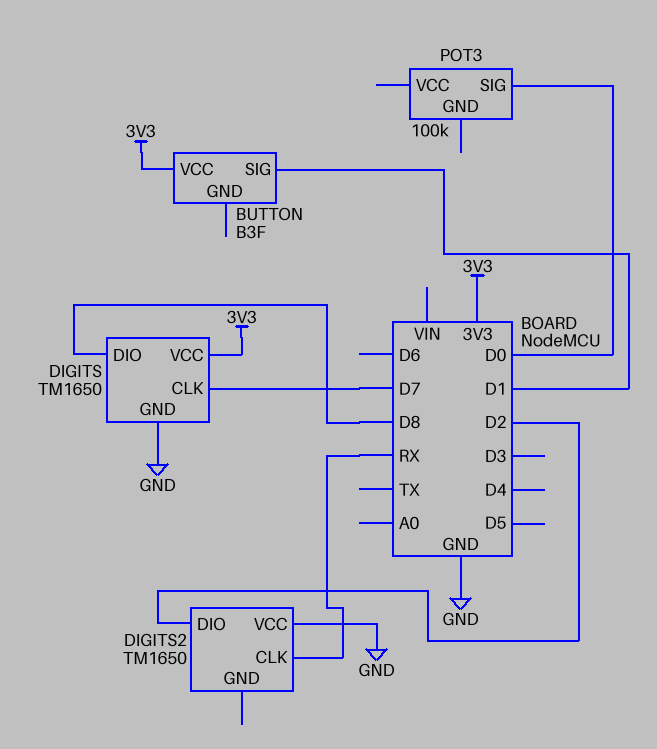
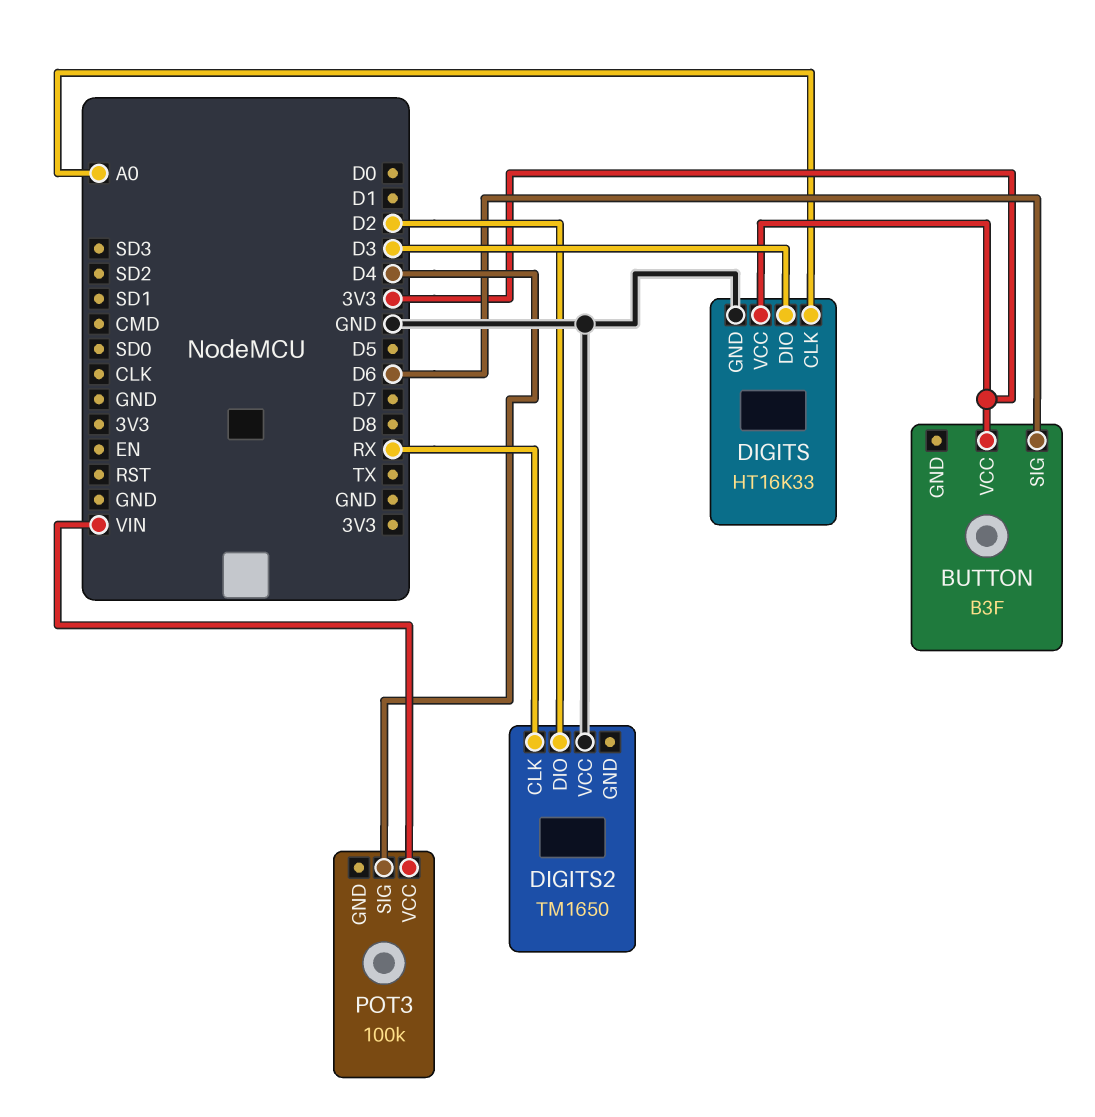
BUTTON pin SIG: D1 -> D6
DIGITS: TM1650 -> HT16K33
DIGITS pin CLK: D7 -> A0
DIGITS pin DIO: D8 -> D3
POT3 pin SIG: D0 -> D4
POT3 pin VCC: none -> VIN

